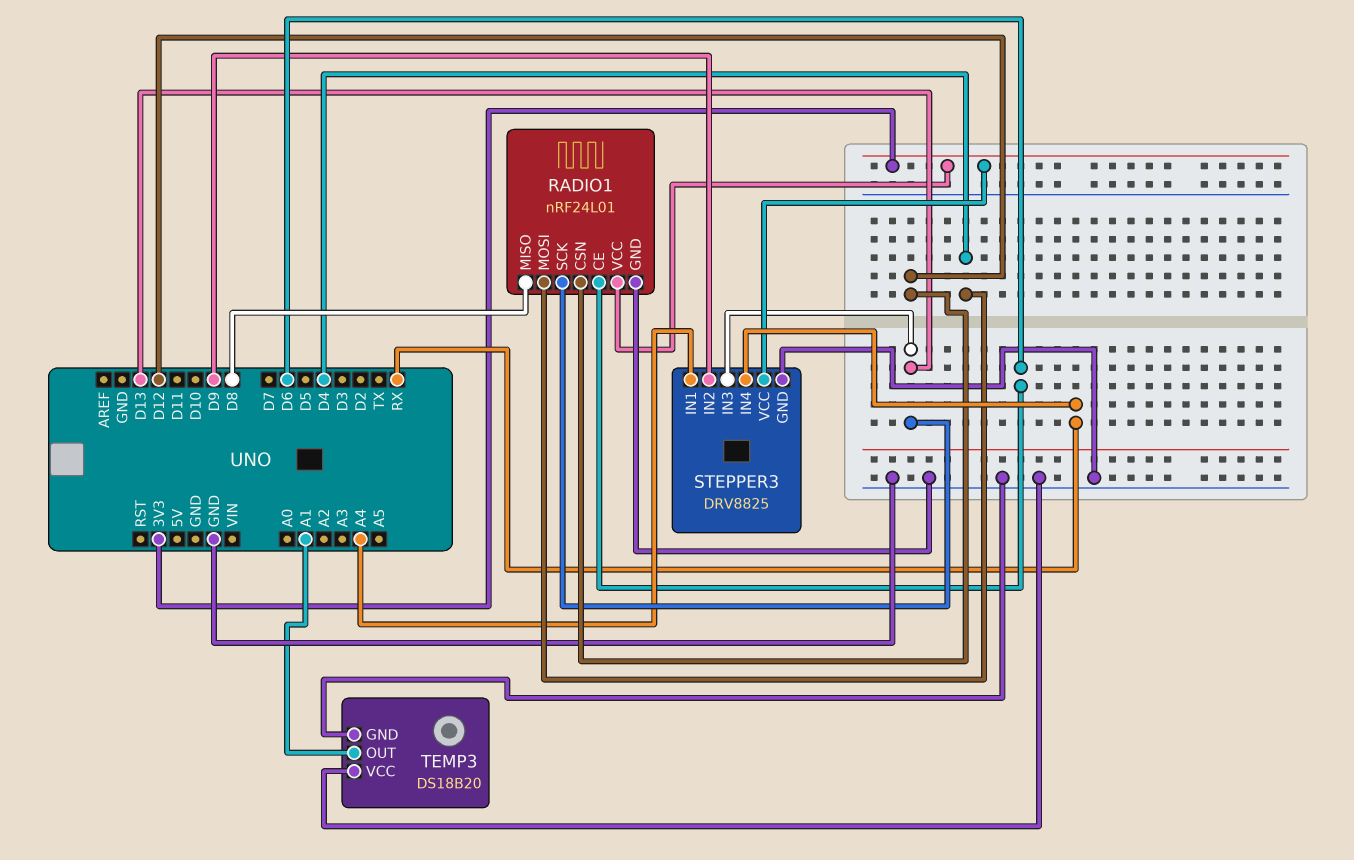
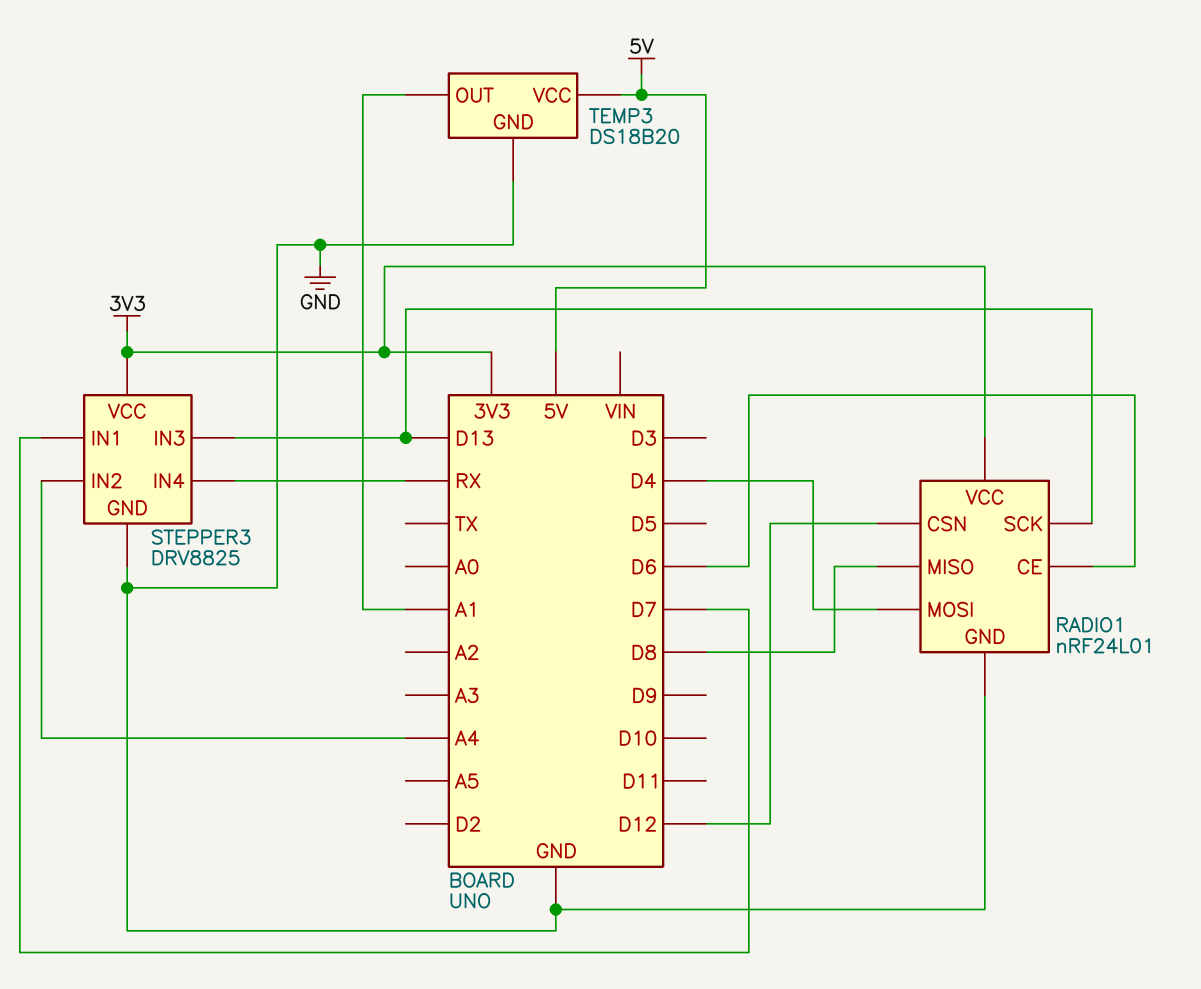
STEPPER3 pin IN1: A4 -> D7
STEPPER3 pin IN2: D9 -> A4
TEMP3 pin VCC: GND -> 5V

